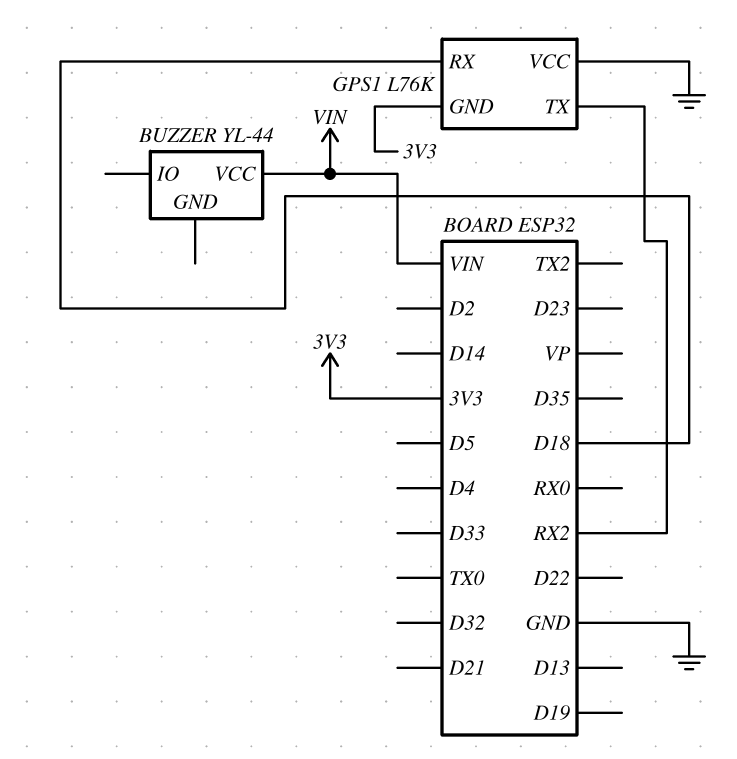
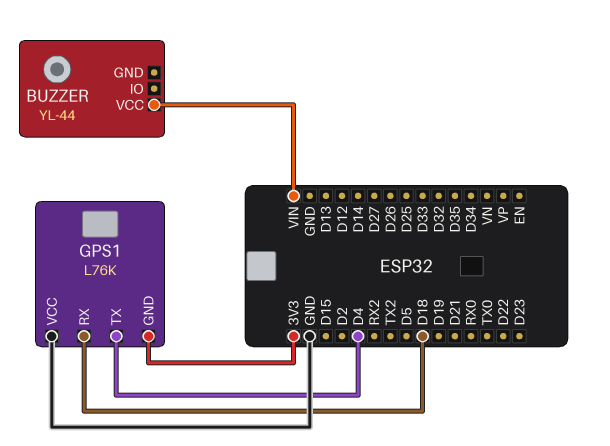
GPS1 pin TX: RX2 -> D4

